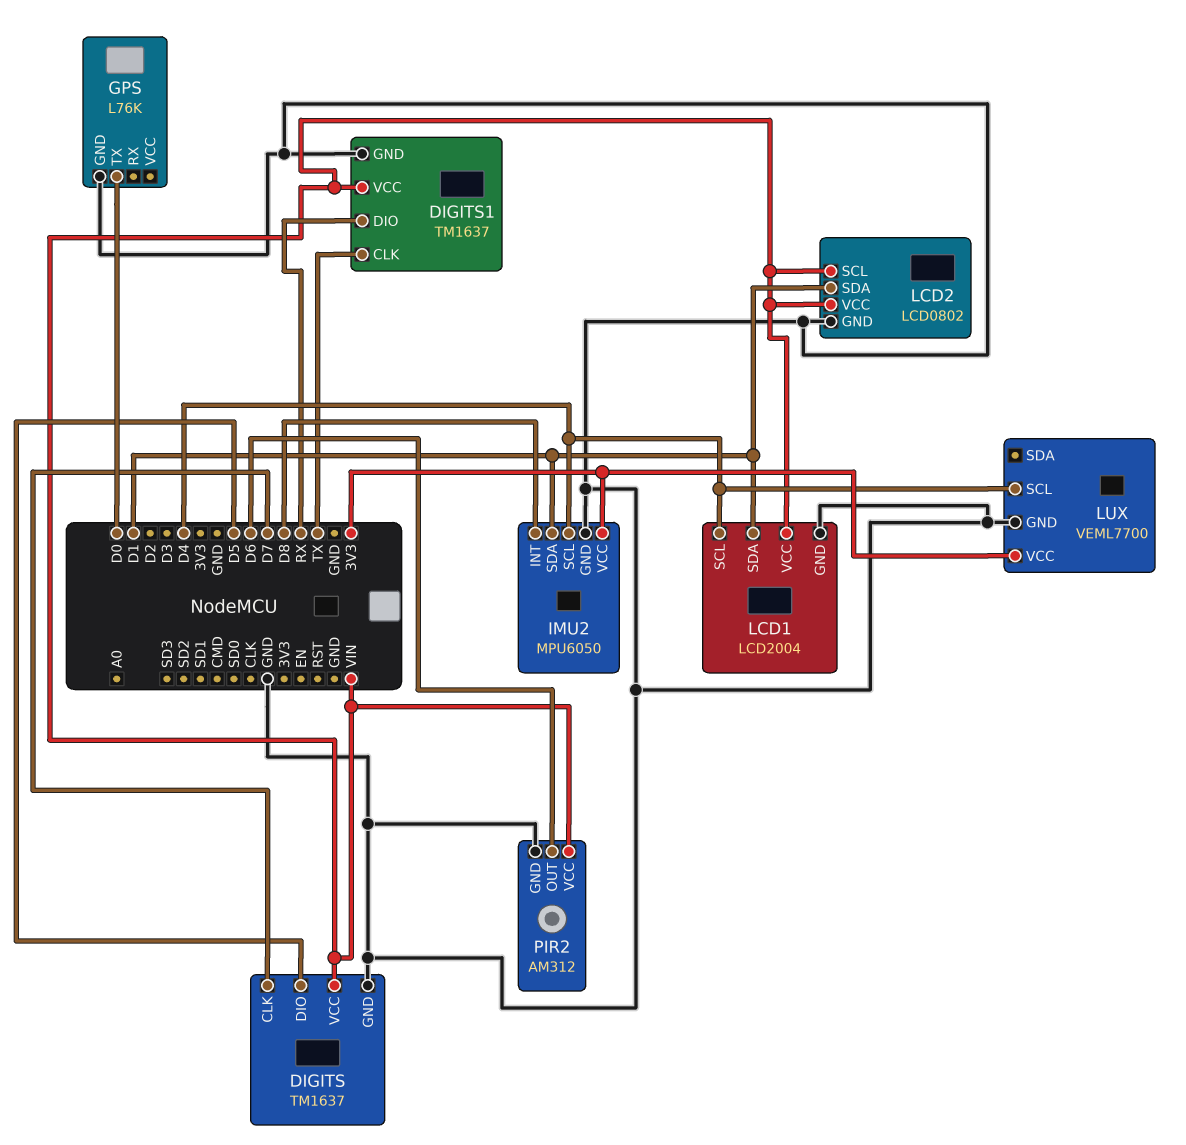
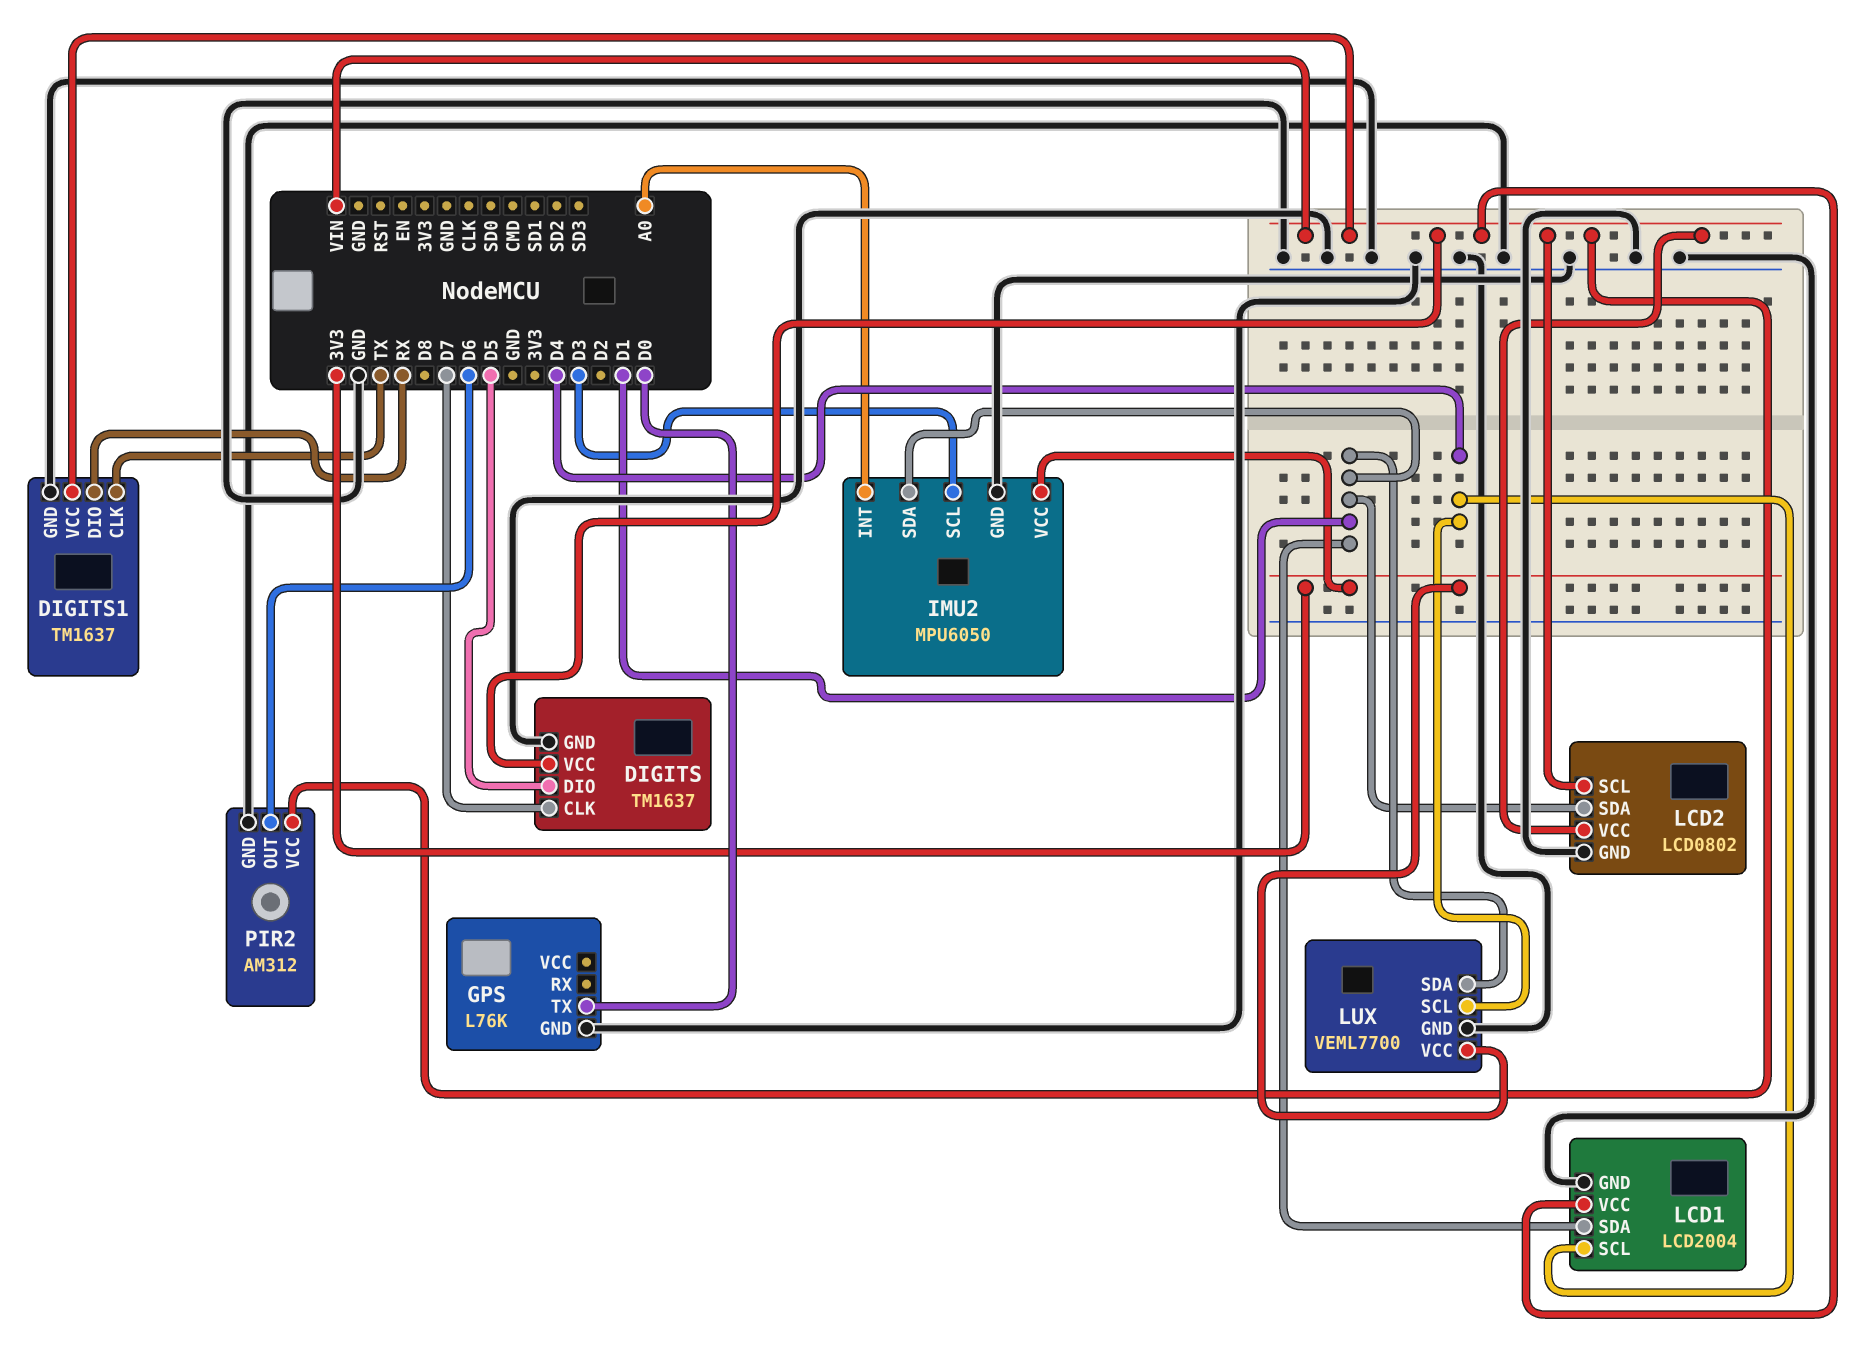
IMU2 pin INT: D8 -> A0
IMU2 pin SCL: D4 -> D3
LUX pin SDA: none -> D1

